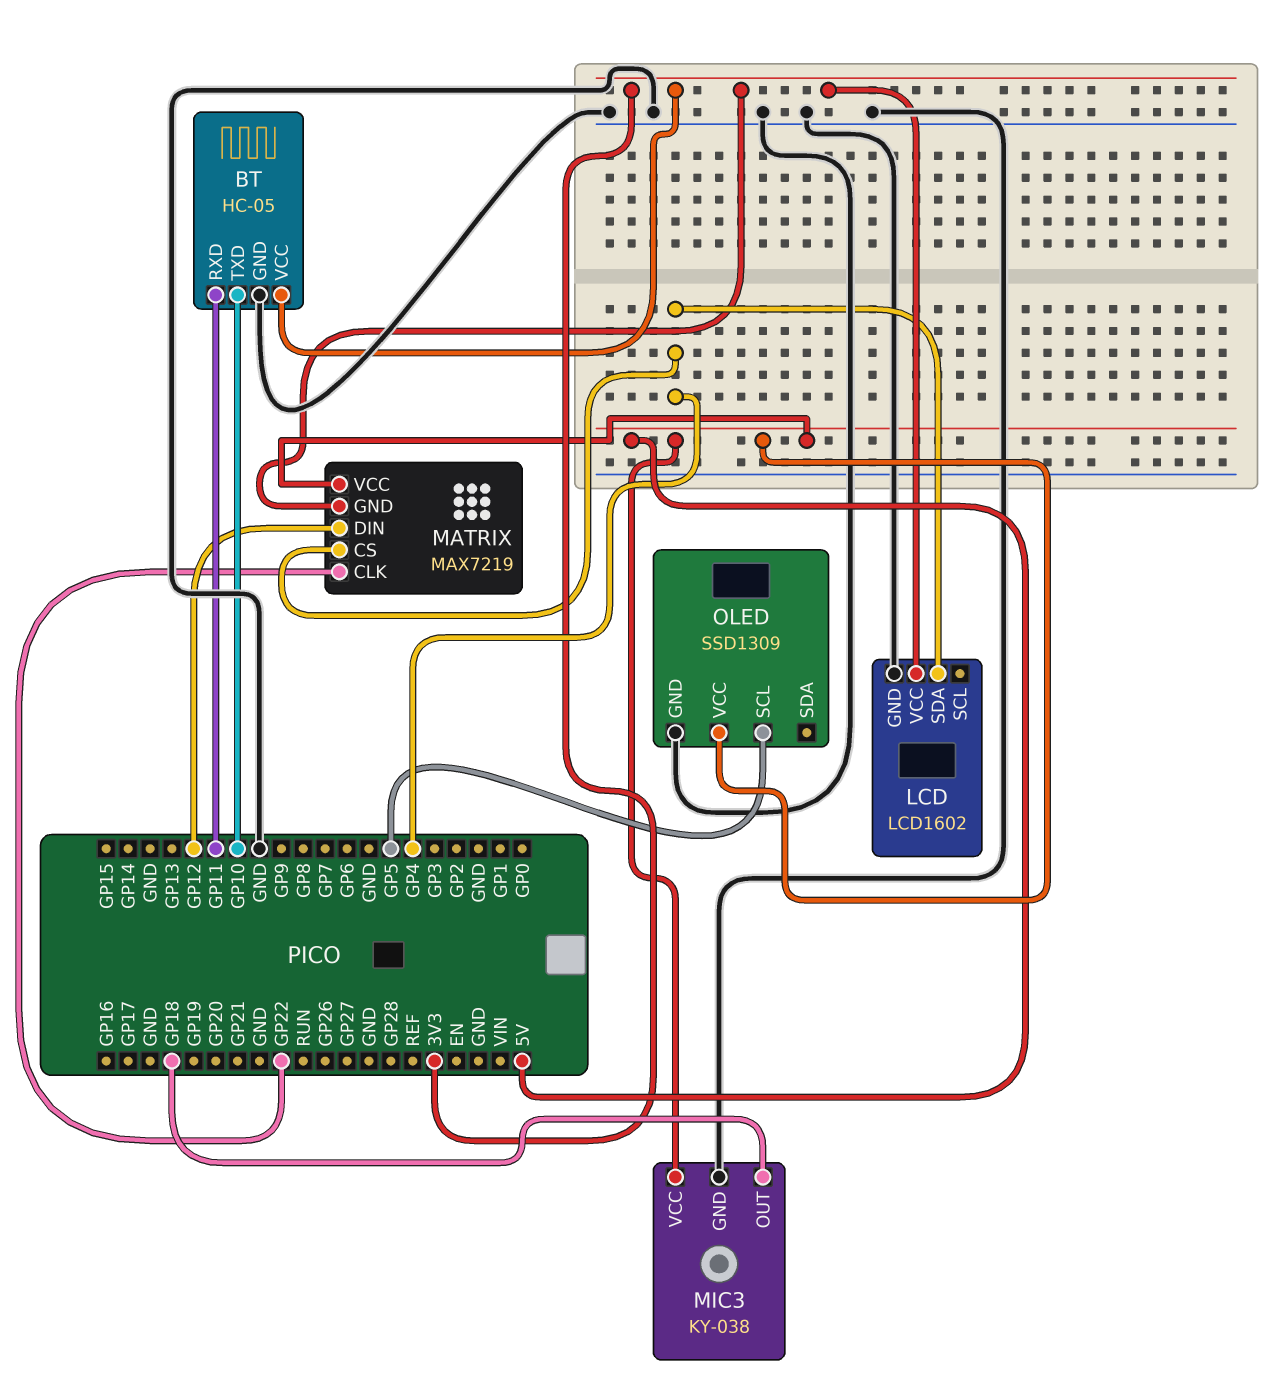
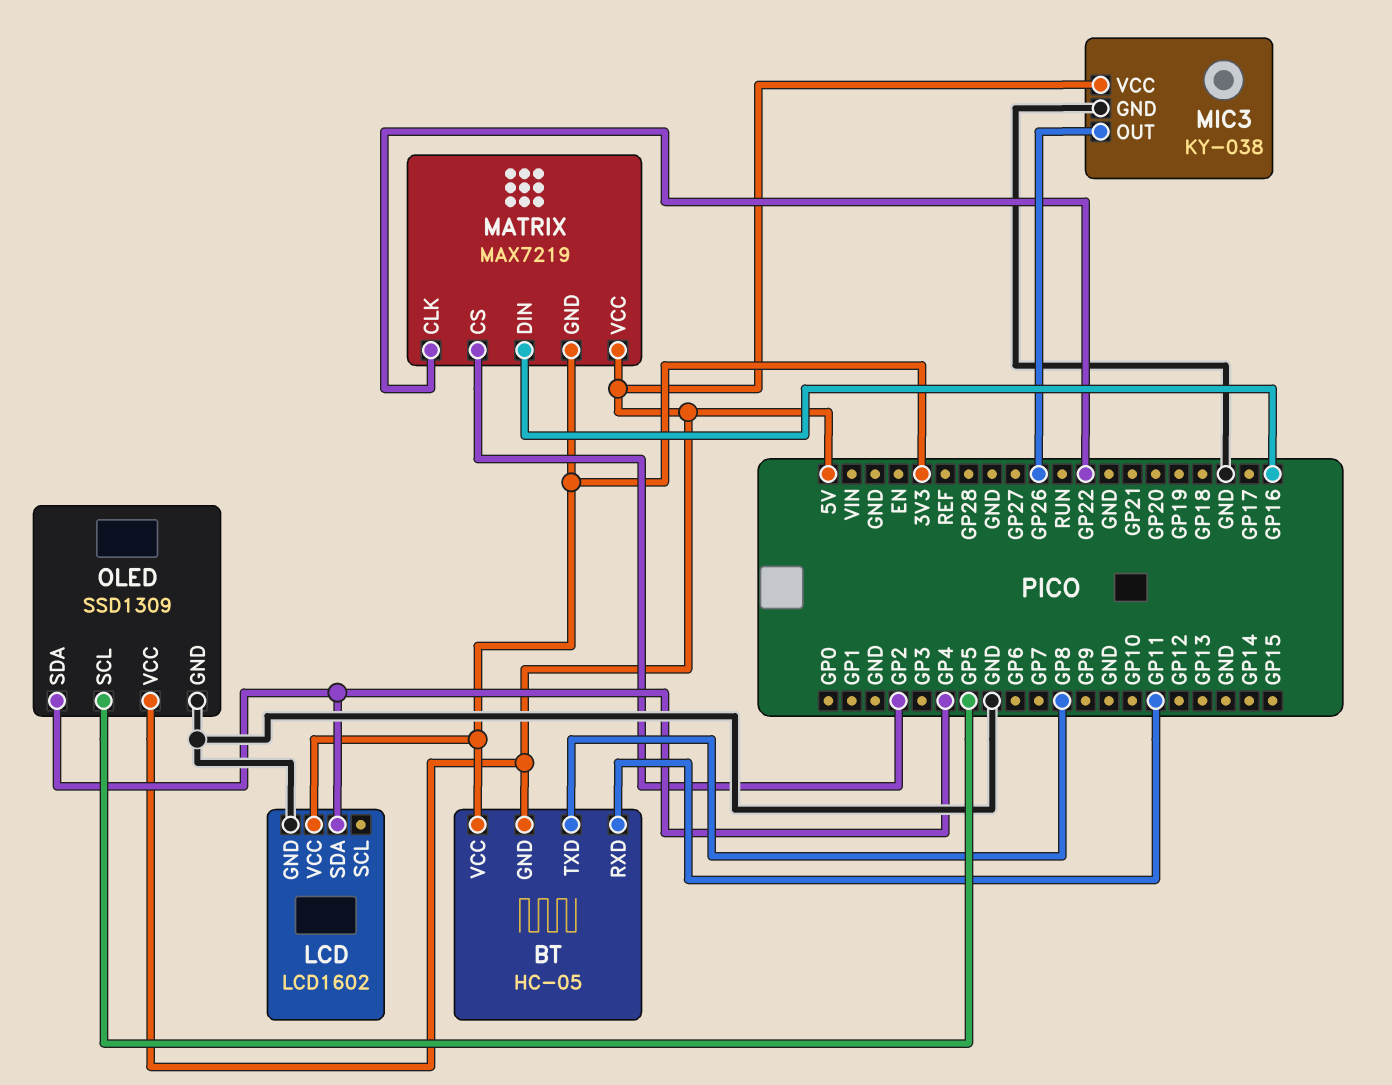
BT pin GND: GND -> 5V
BT pin TXD: GP10 -> GP8
MATRIX pin CS: GP4 -> GP2
MATRIX pin DIN: GP12 -> GP16
MIC3 pin OUT: GP18 -> GP26
OLED pin SDA: none -> GP4

